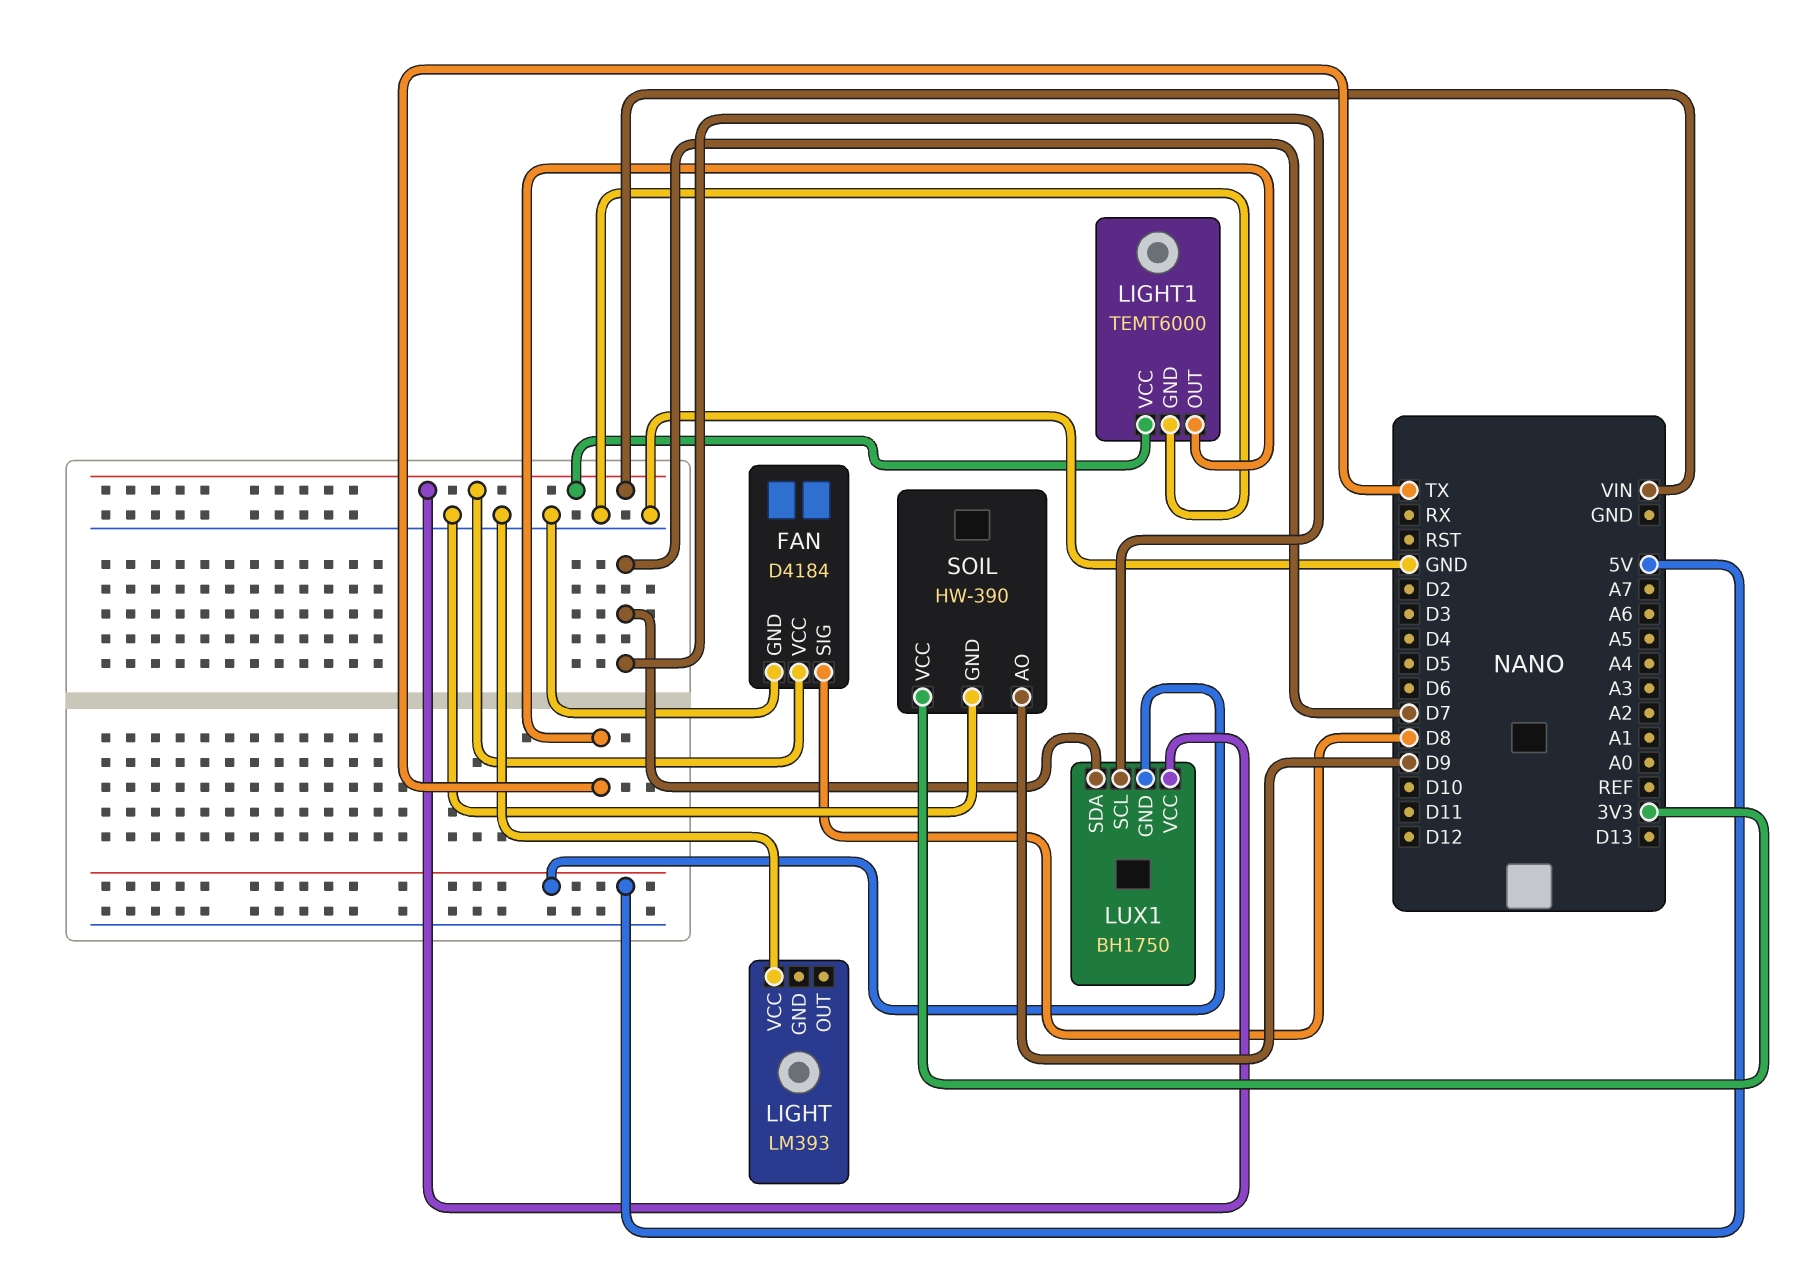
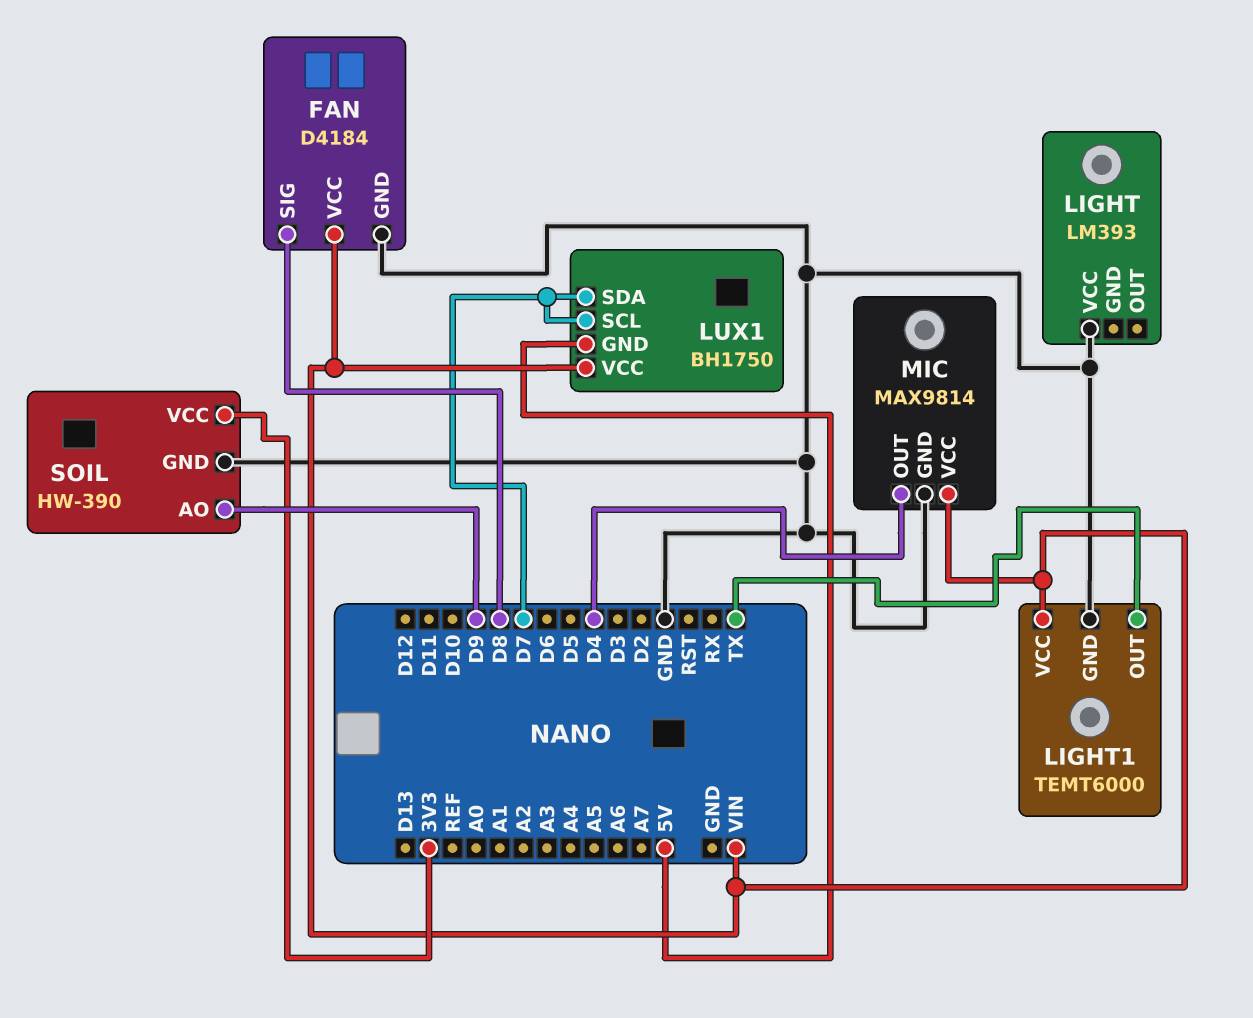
MIC: none -> MAX9814
MIC pin GND: none -> GND
MIC pin OUT: none -> D4
MIC pin VCC: none -> VIN

